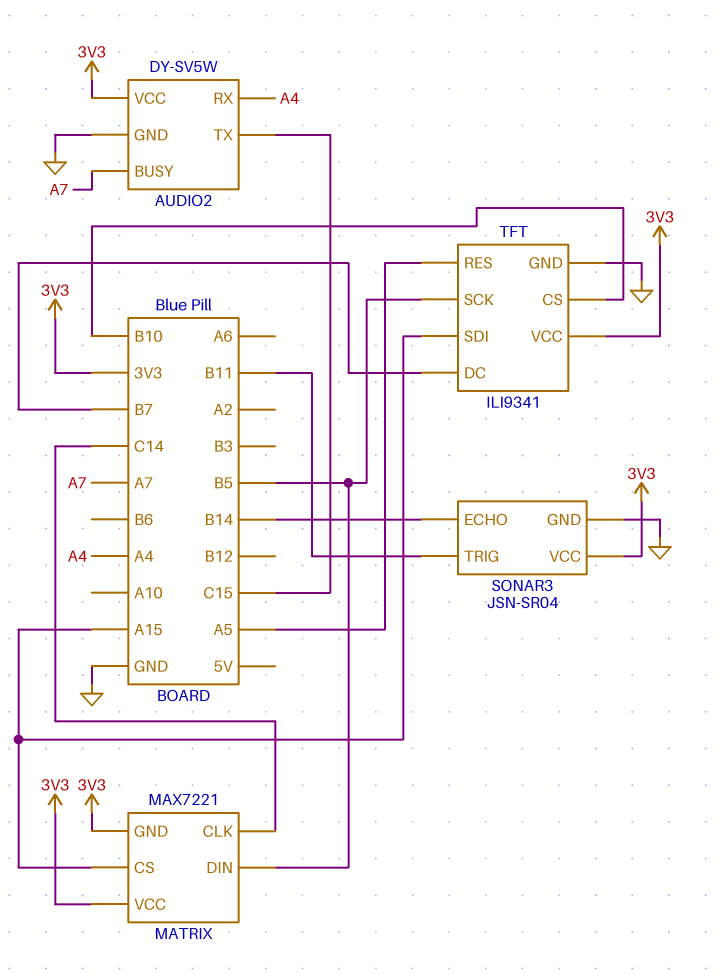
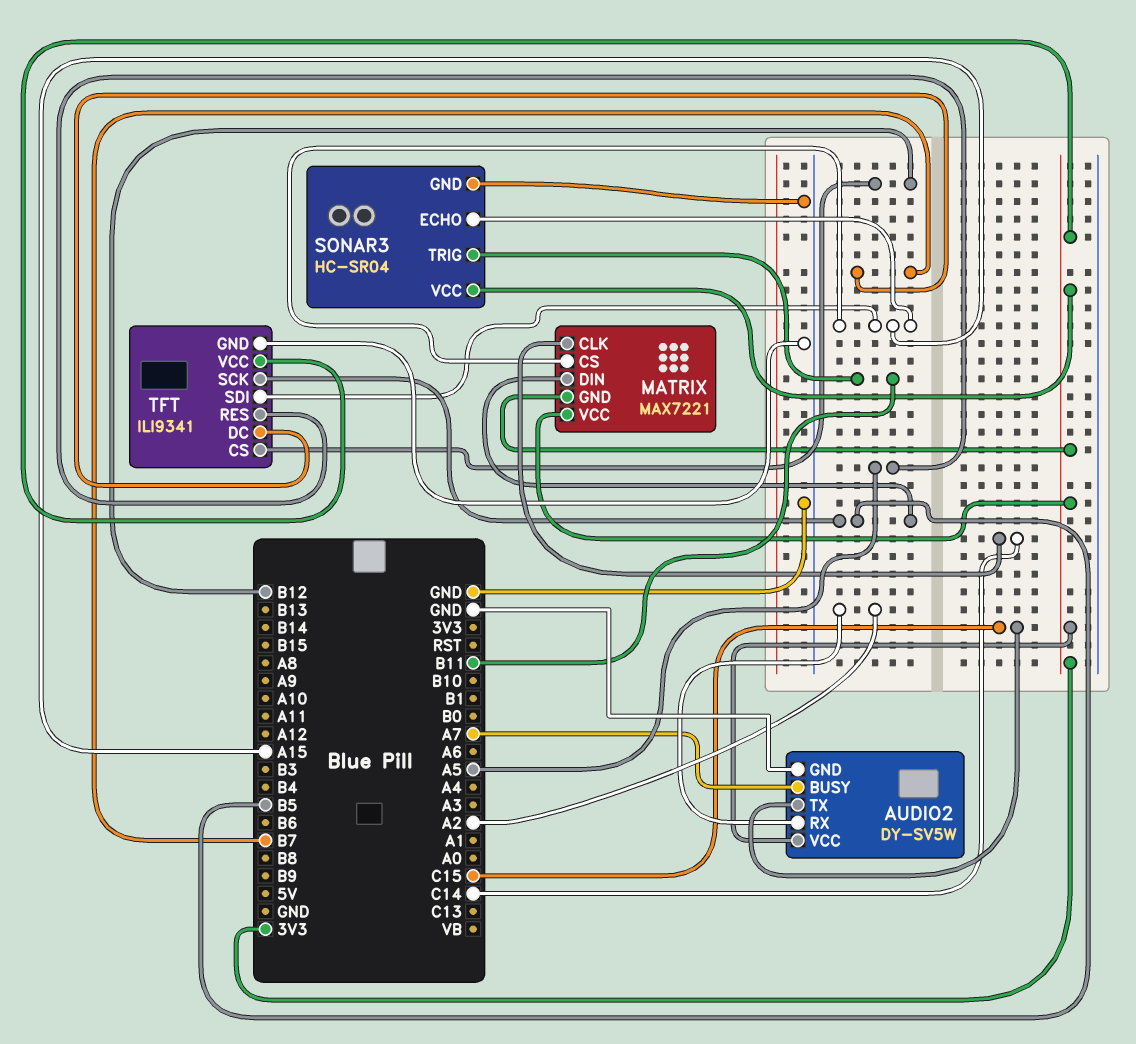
AUDIO2 pin RX: A4 -> A2
SONAR3: JSN-SR04 -> HC-SR04
SONAR3 pin ECHO: B14 -> A15
TFT pin CS: B10 -> B12

